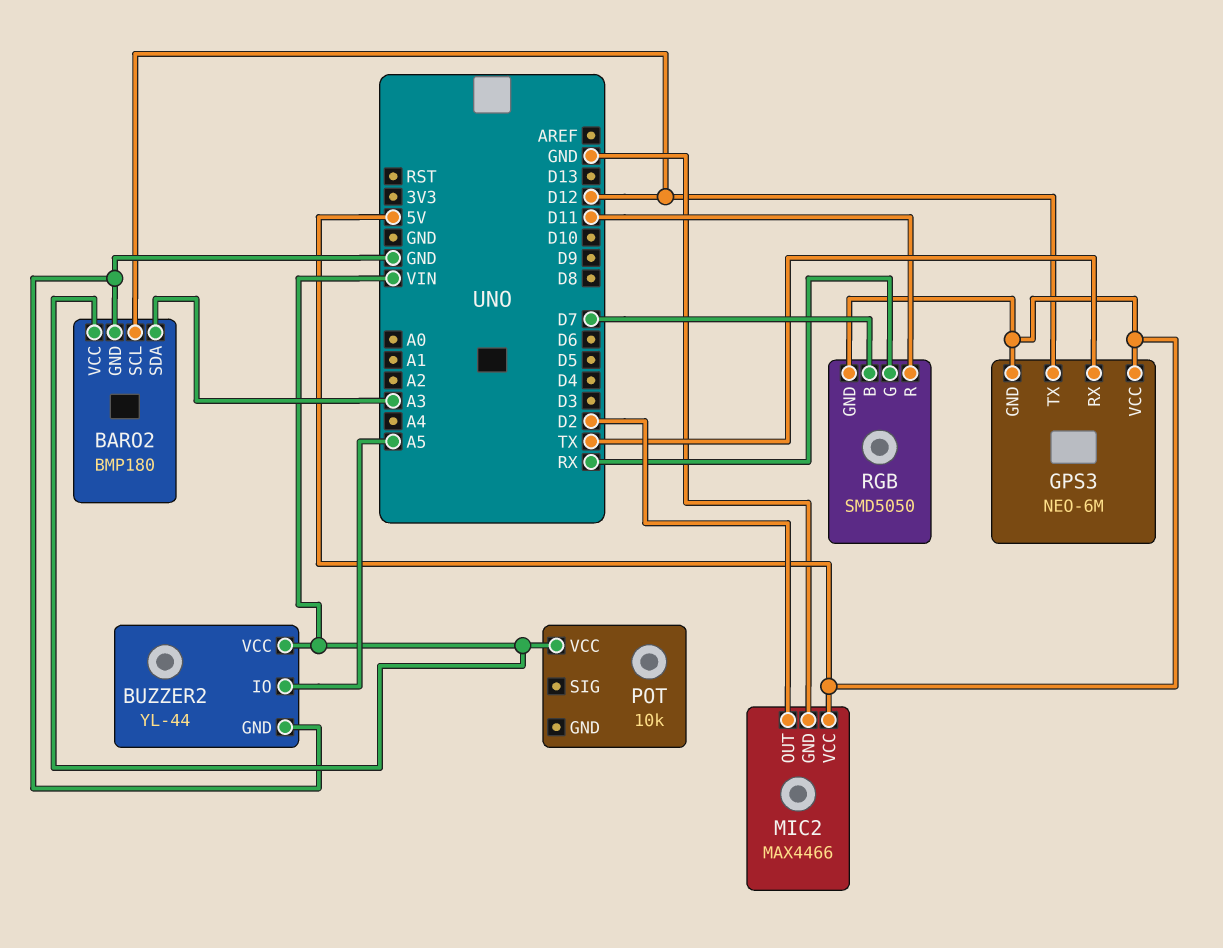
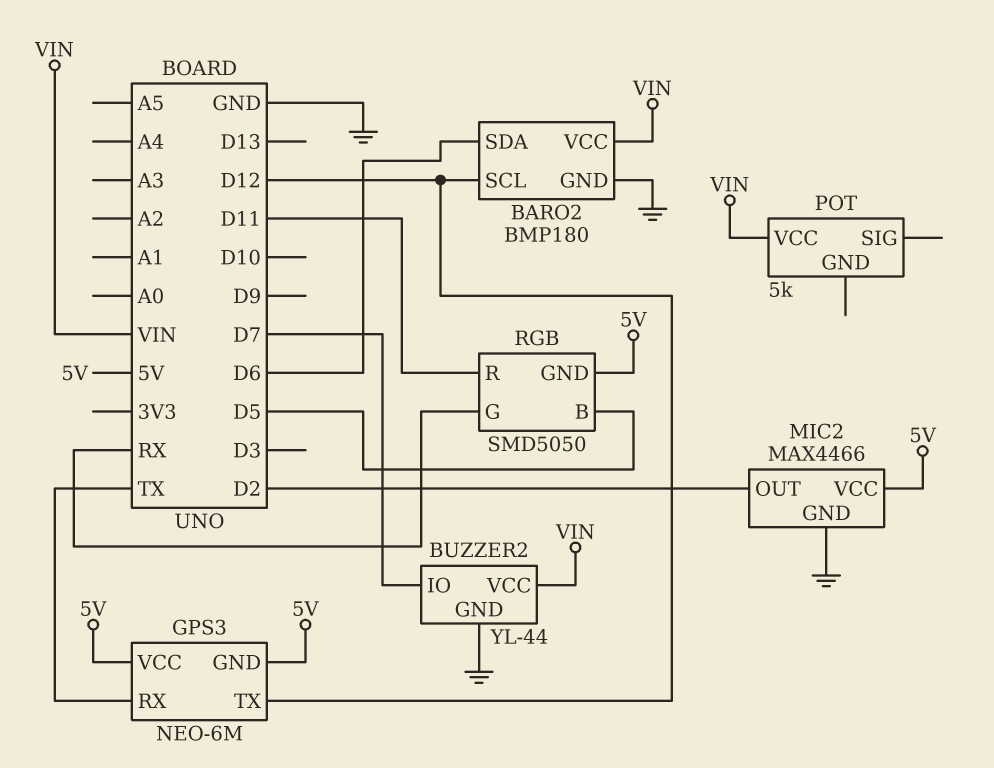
BARO2 pin SDA: A3 -> D6
BUZZER2 pin IO: A5 -> D7
POT: 10k -> 5k
RGB pin B: D7 -> D5

